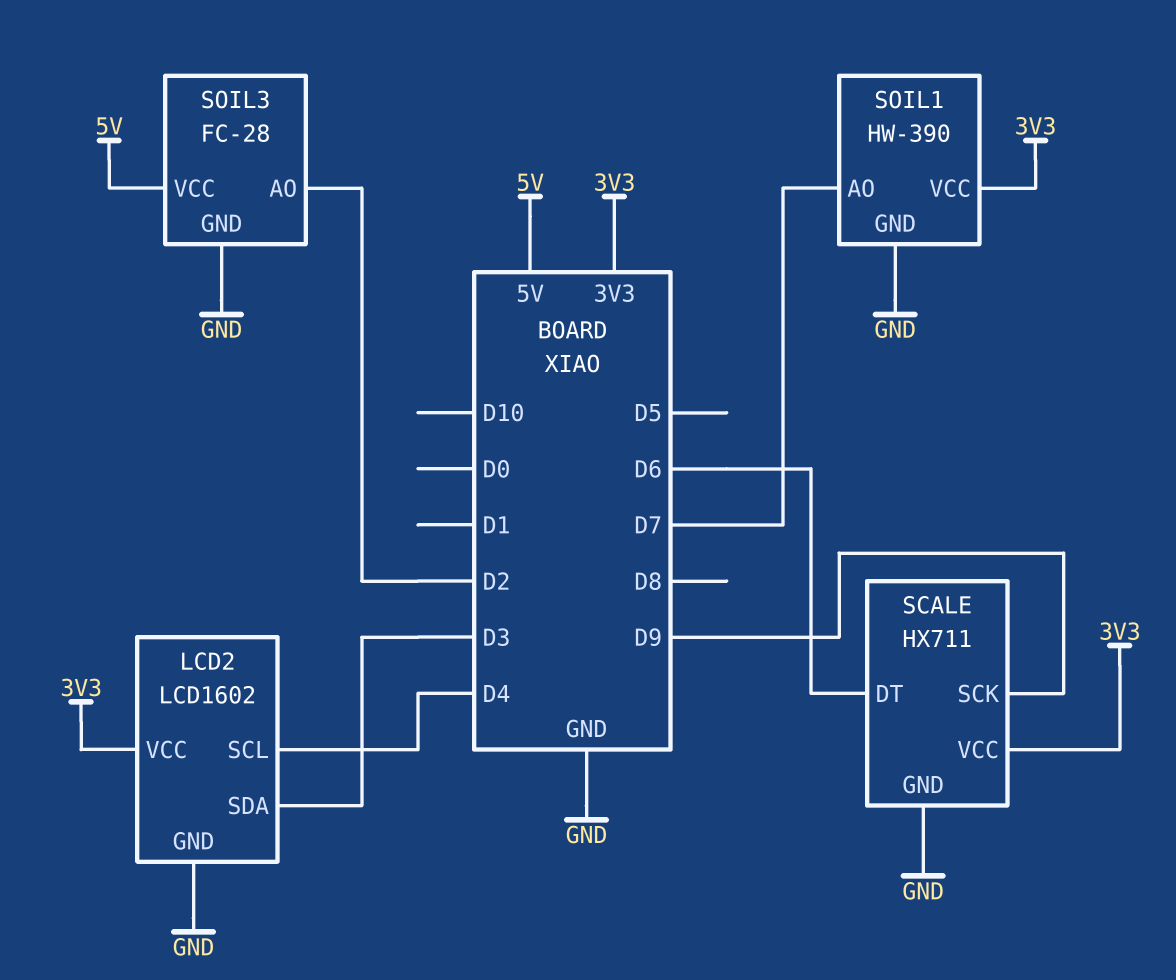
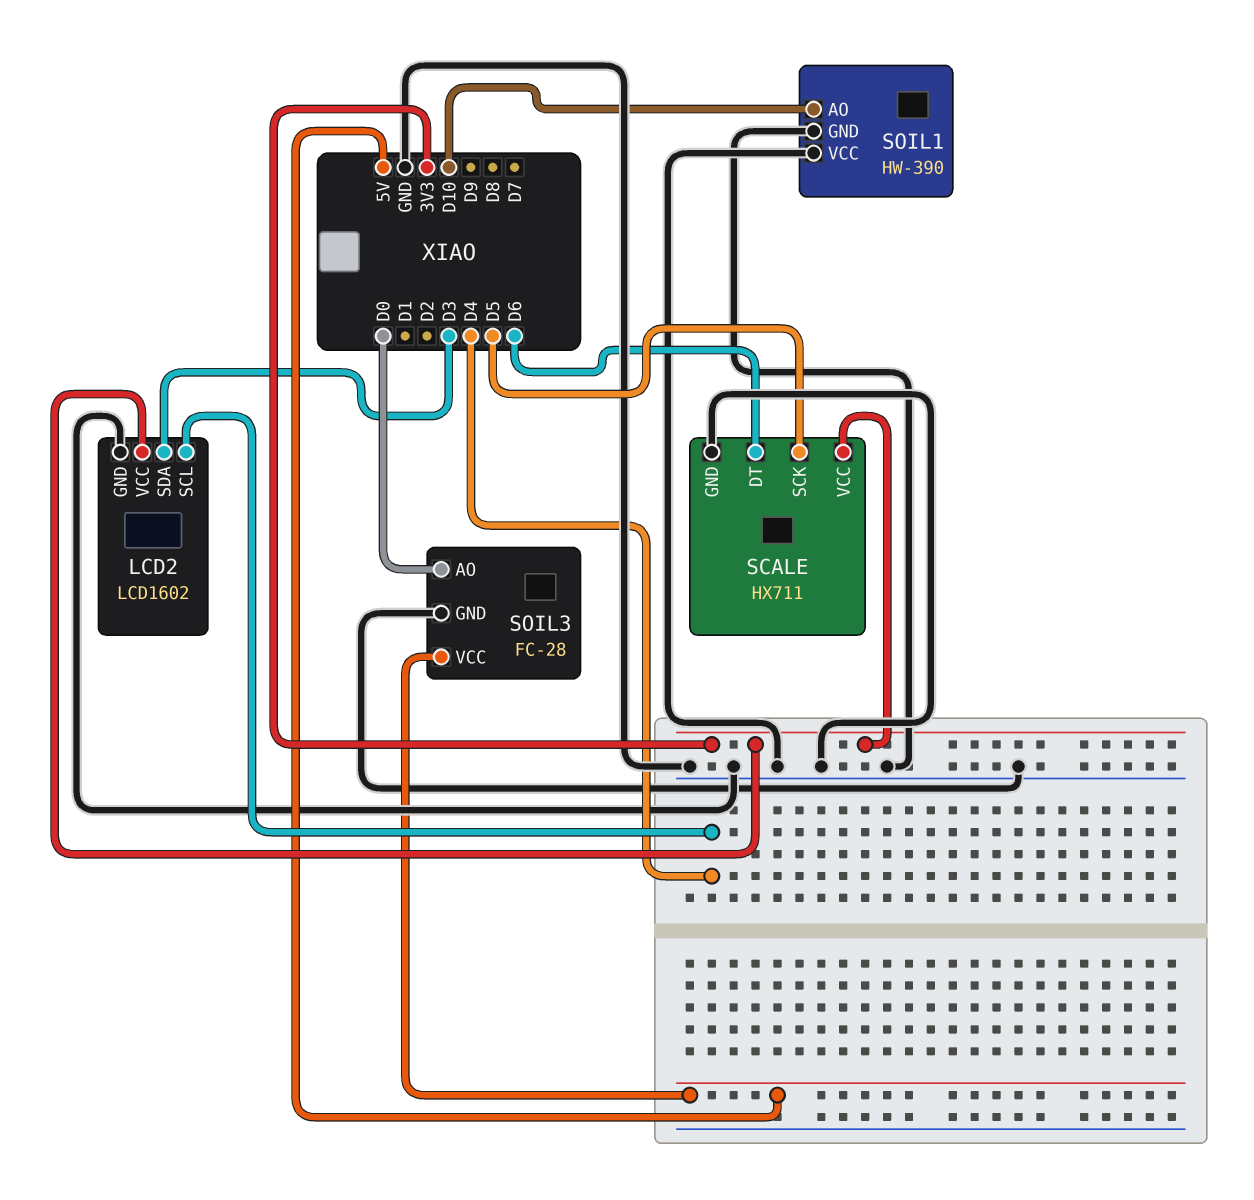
SCALE pin SCK: D9 -> D5
SOIL1 pin AO: D7 -> D10
SOIL1 pin VCC: 3V3 -> GND
SOIL3 pin AO: D2 -> D0

